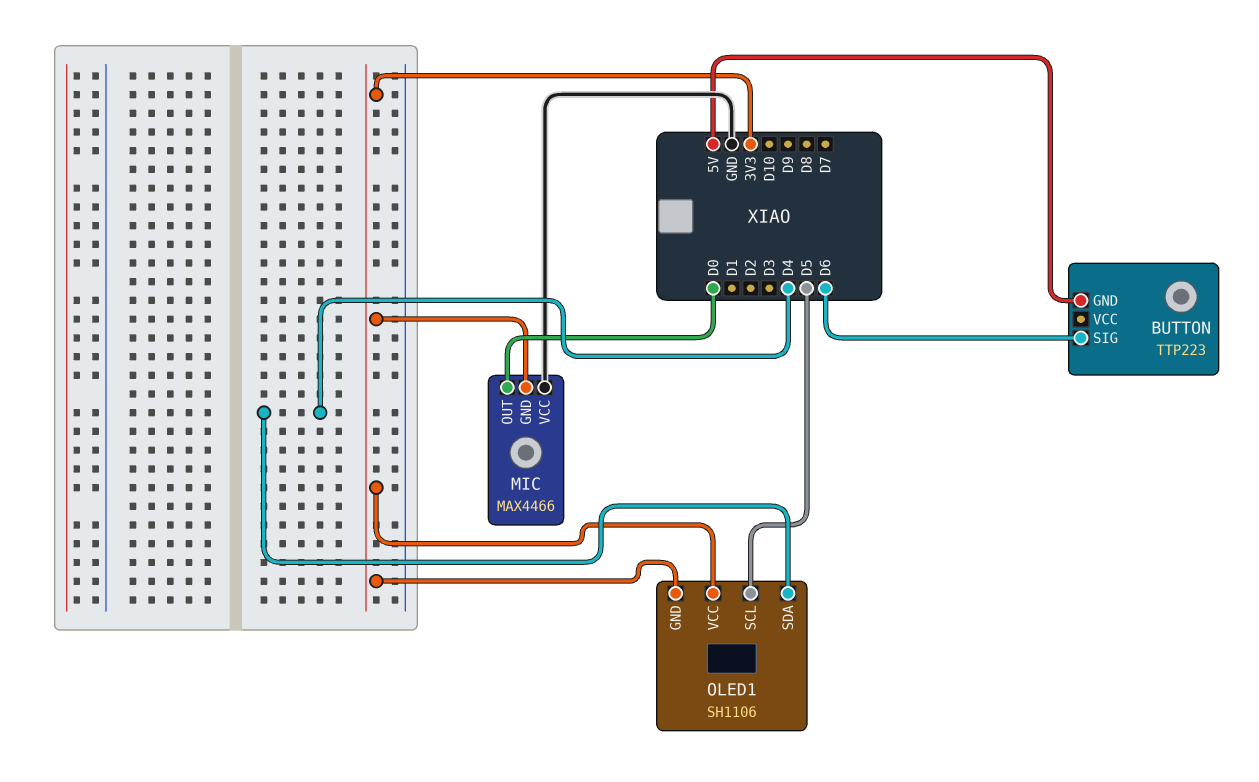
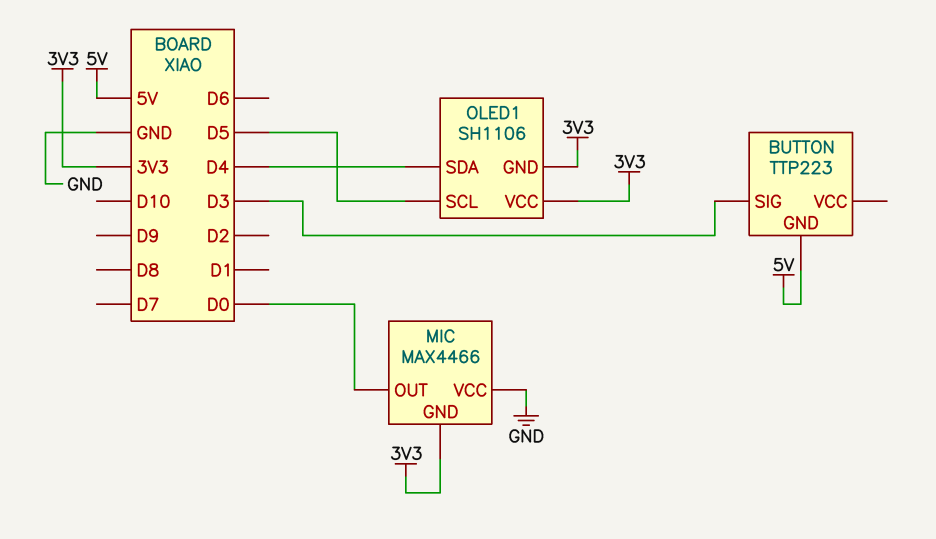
BUTTON pin SIG: D6 -> D3

